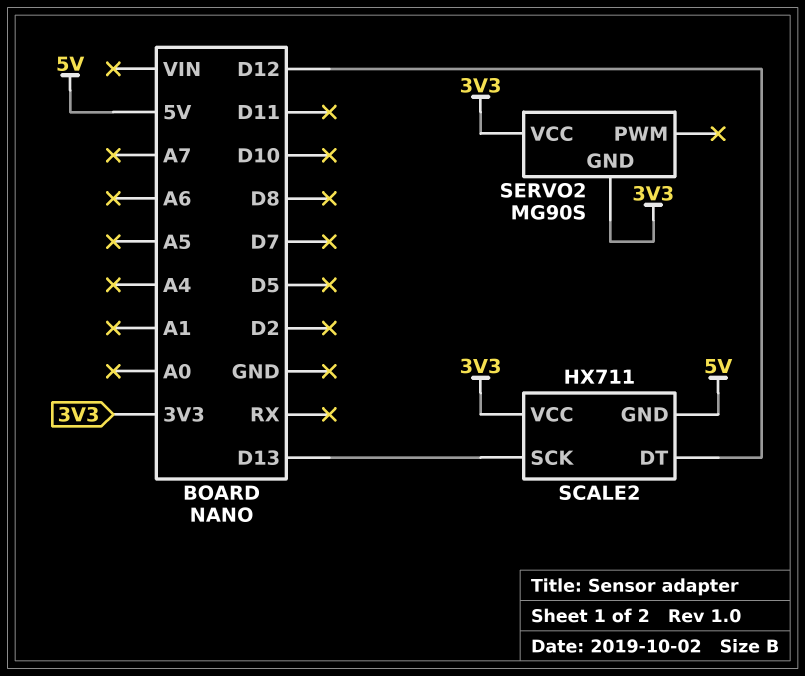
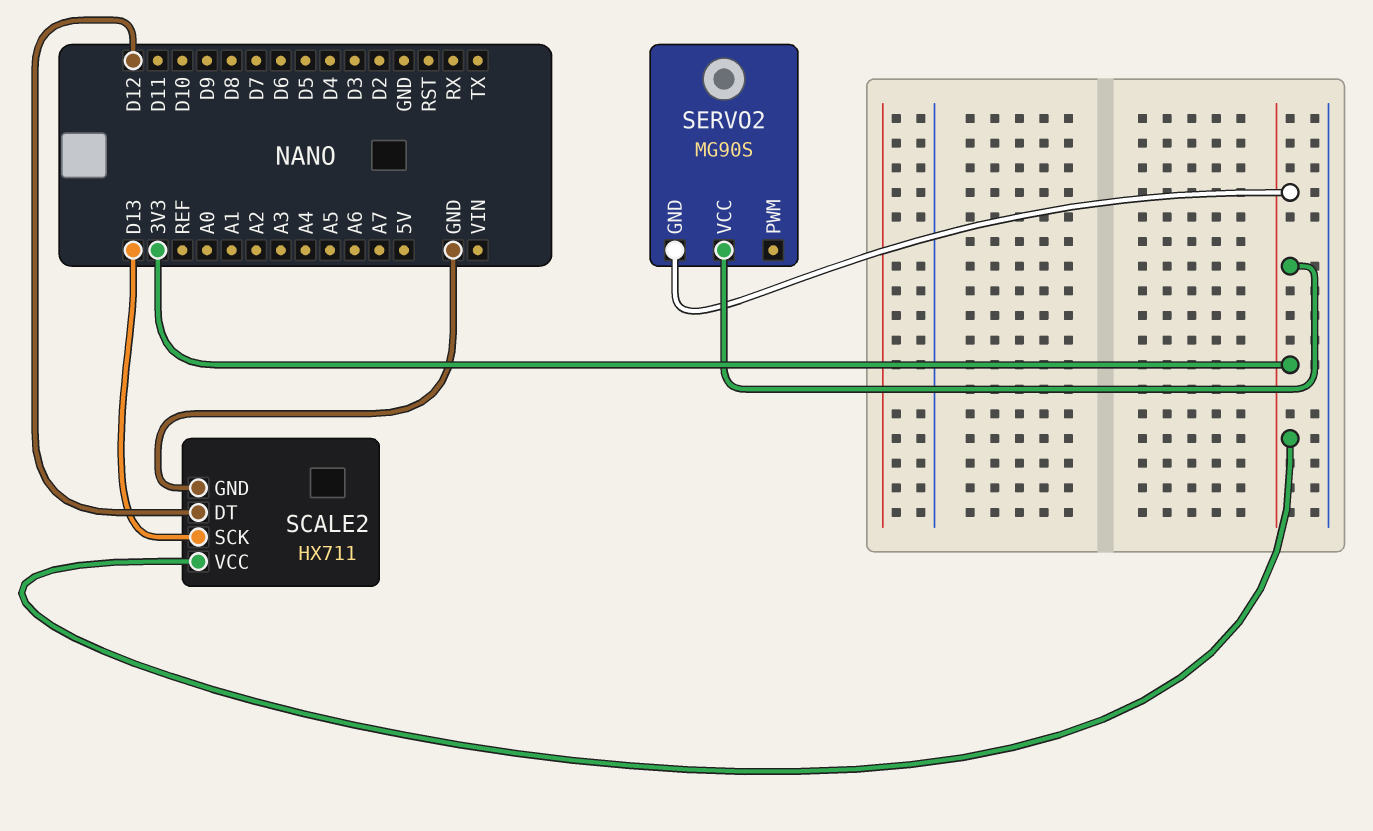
SCALE2 pin GND: 5V -> GND

